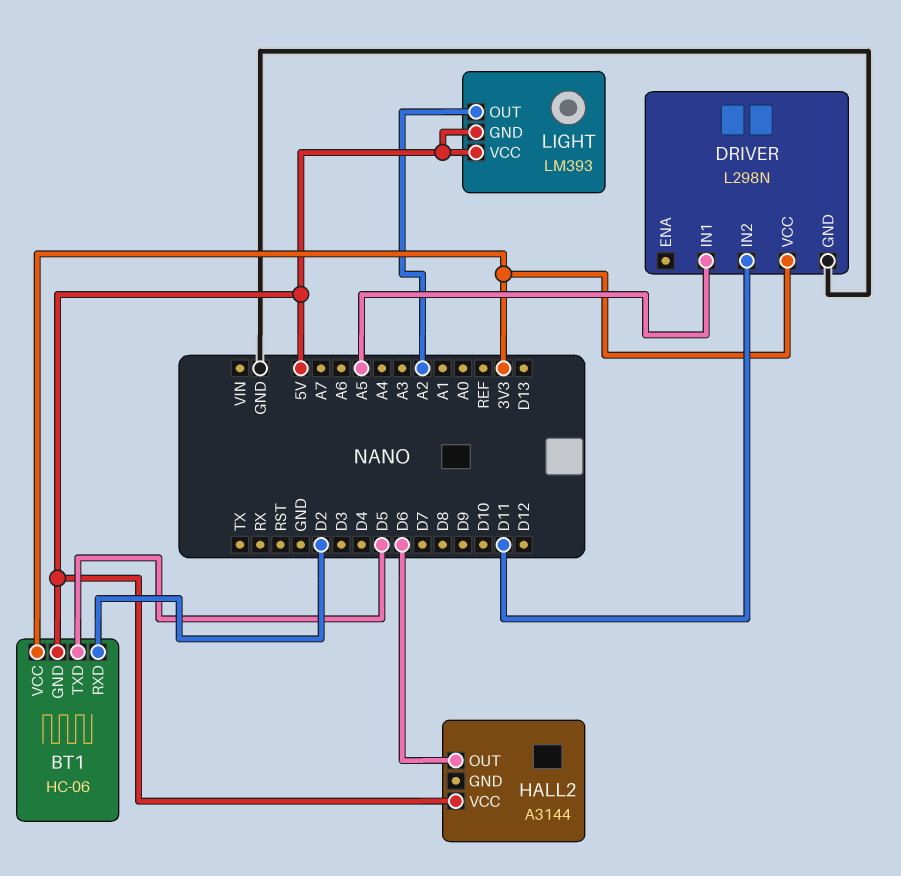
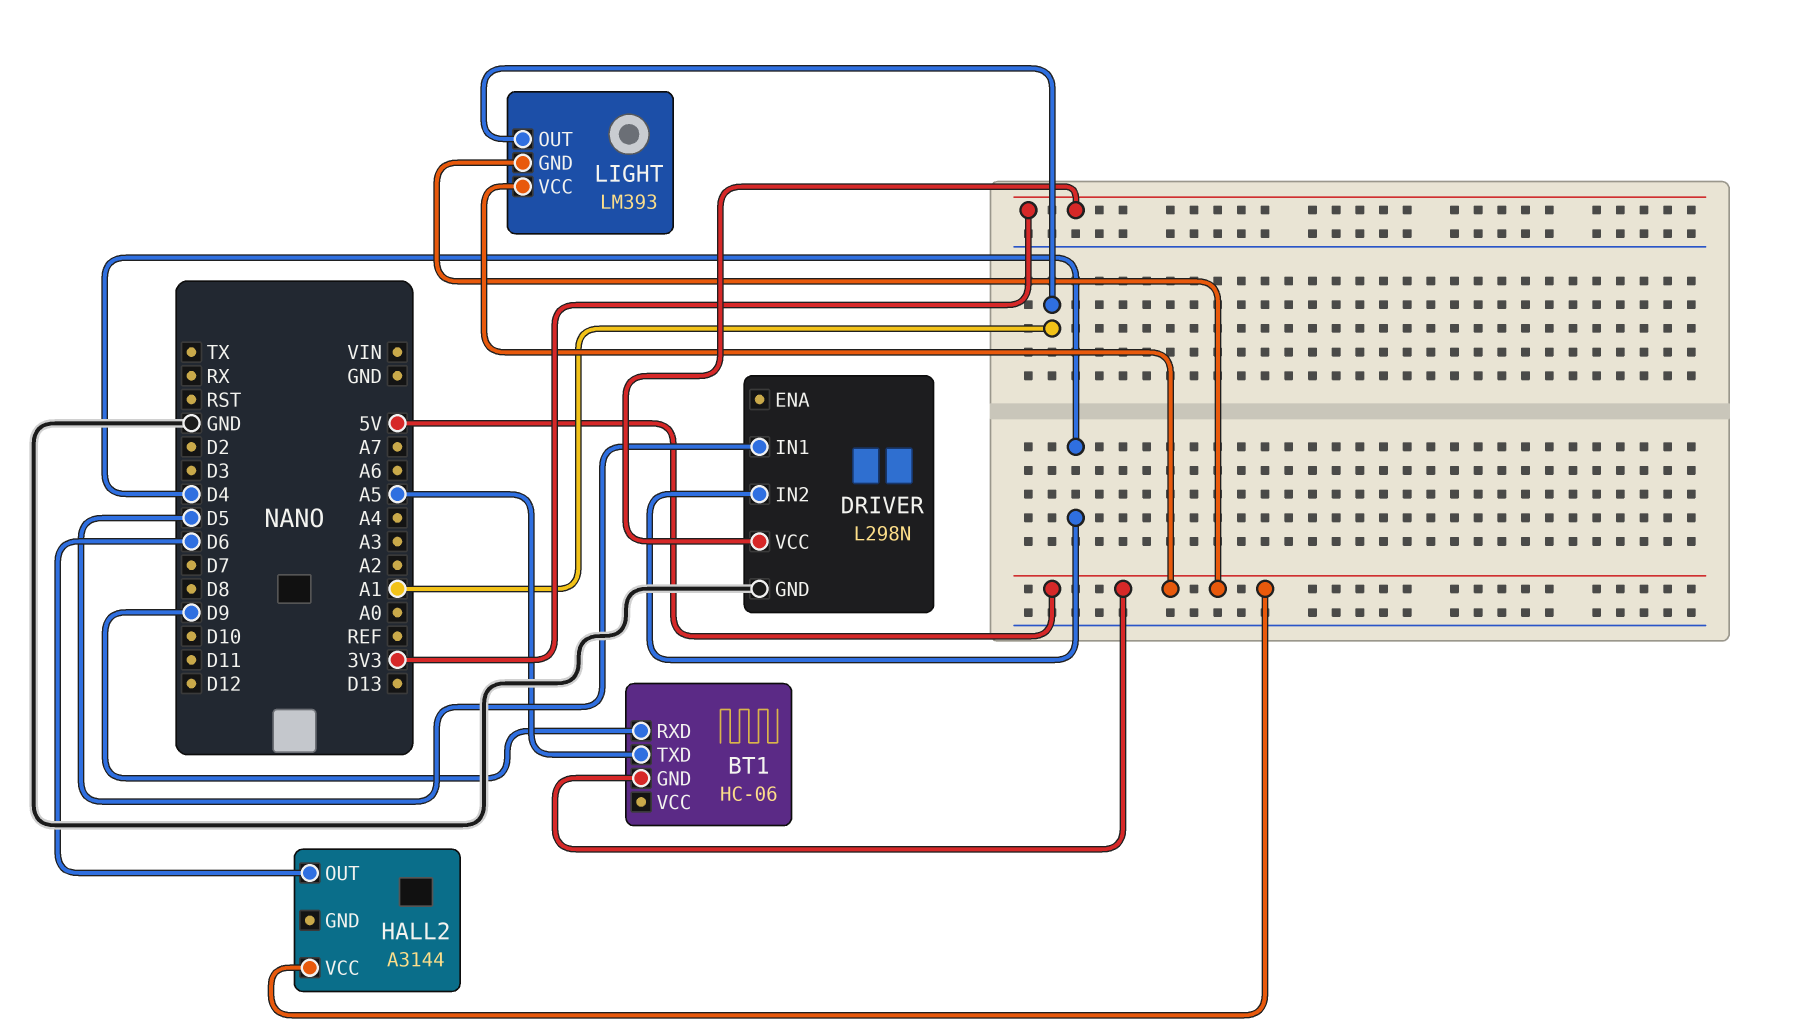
BT1 pin RXD: D2 -> D9
BT1 pin TXD: D5 -> A5
BT1 pin VCC: 3V3 -> none
DRIVER pin IN1: A5 -> D5
DRIVER pin IN2: D11 -> D4
LIGHT pin OUT: A2 -> A1

